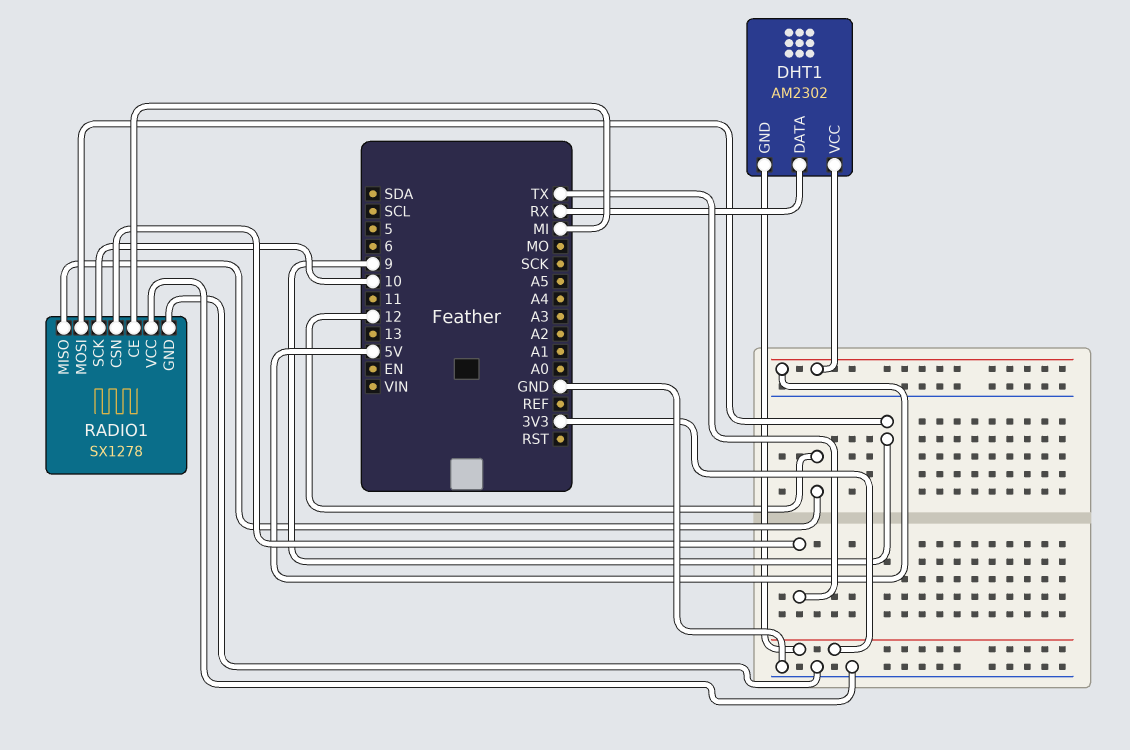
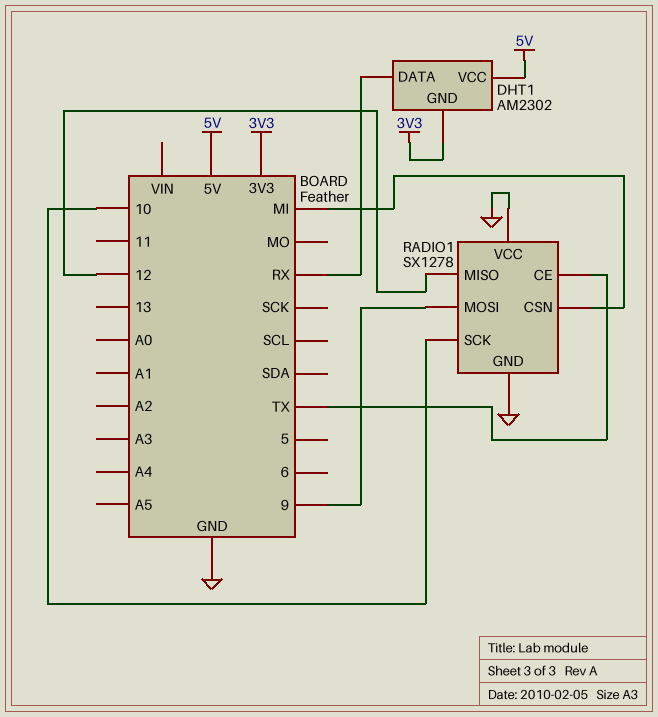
RADIO1 pin CE: MI -> TX
RADIO1 pin CSN: TX -> MI

